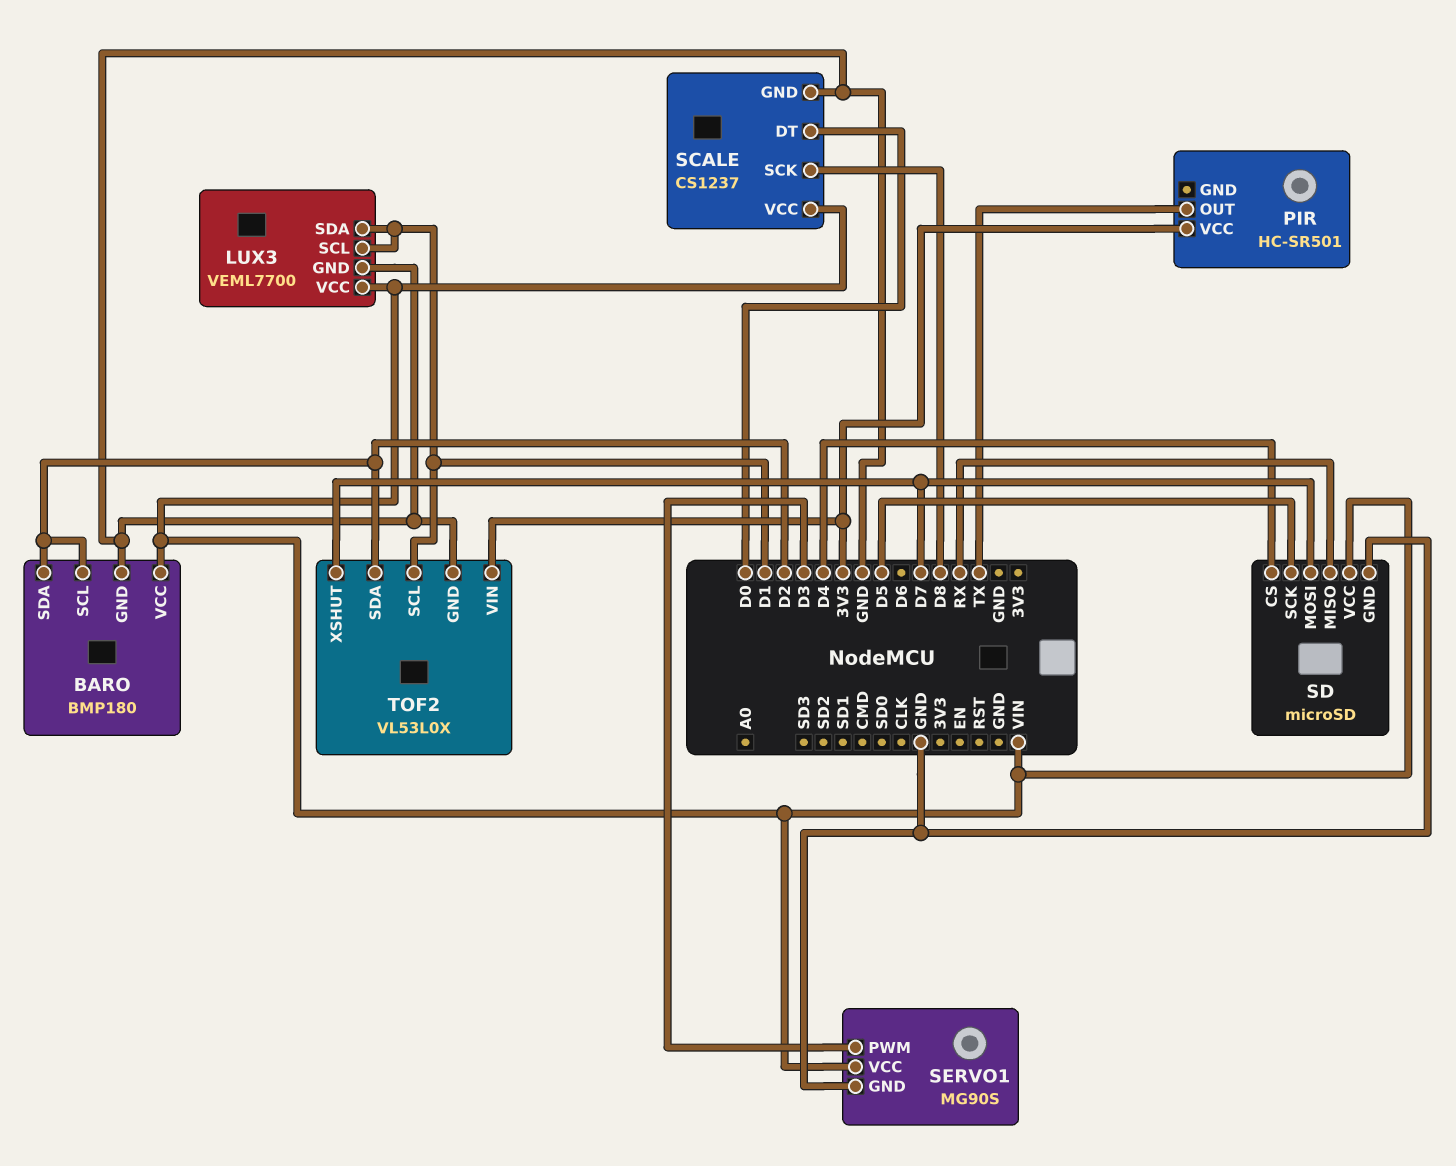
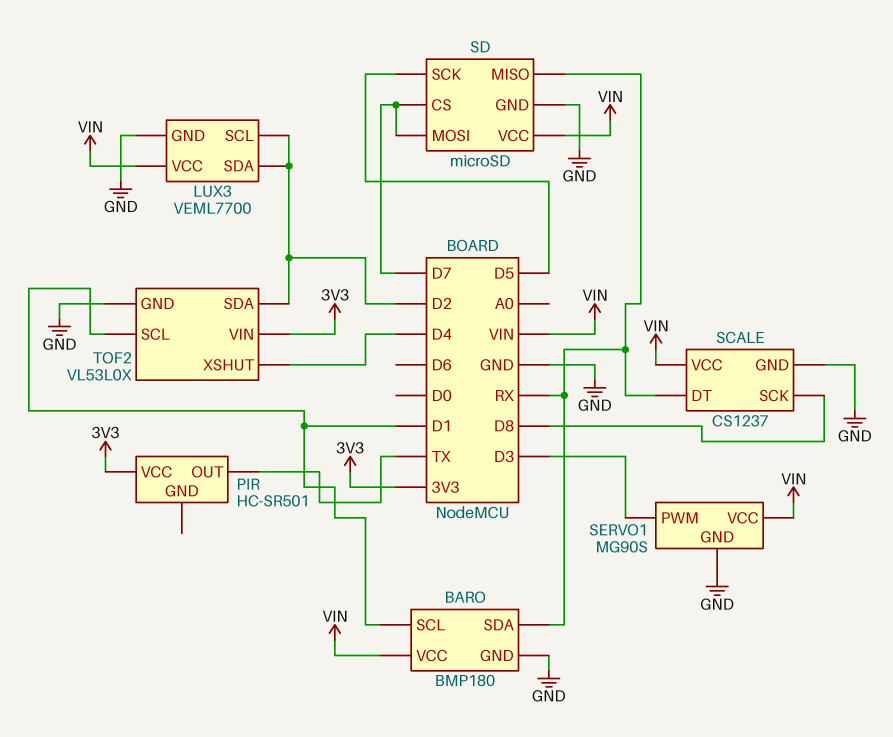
BARO pin SCL: D2 -> D1
BARO pin SDA: D2 -> RX
LUX3 pin SCL: D1 -> D2
LUX3 pin SDA: D1 -> D2
SCALE pin DT: D0 -> RX
SD pin CS: D4 -> D7
TOF2 pin XSHUT: D7 -> D4

